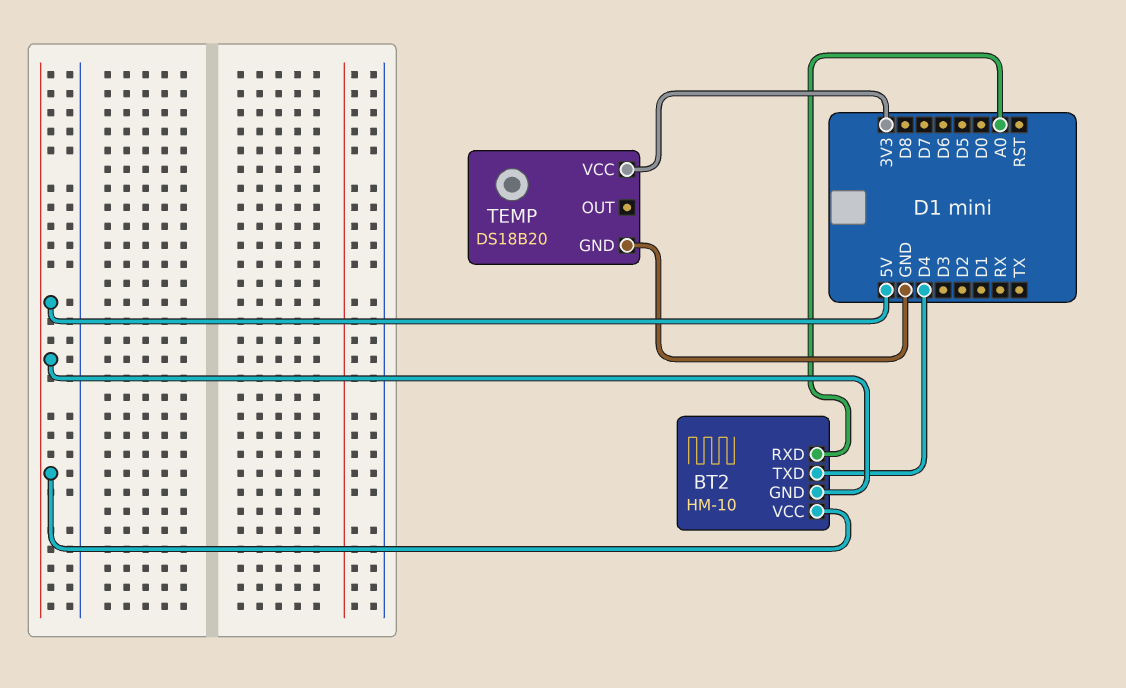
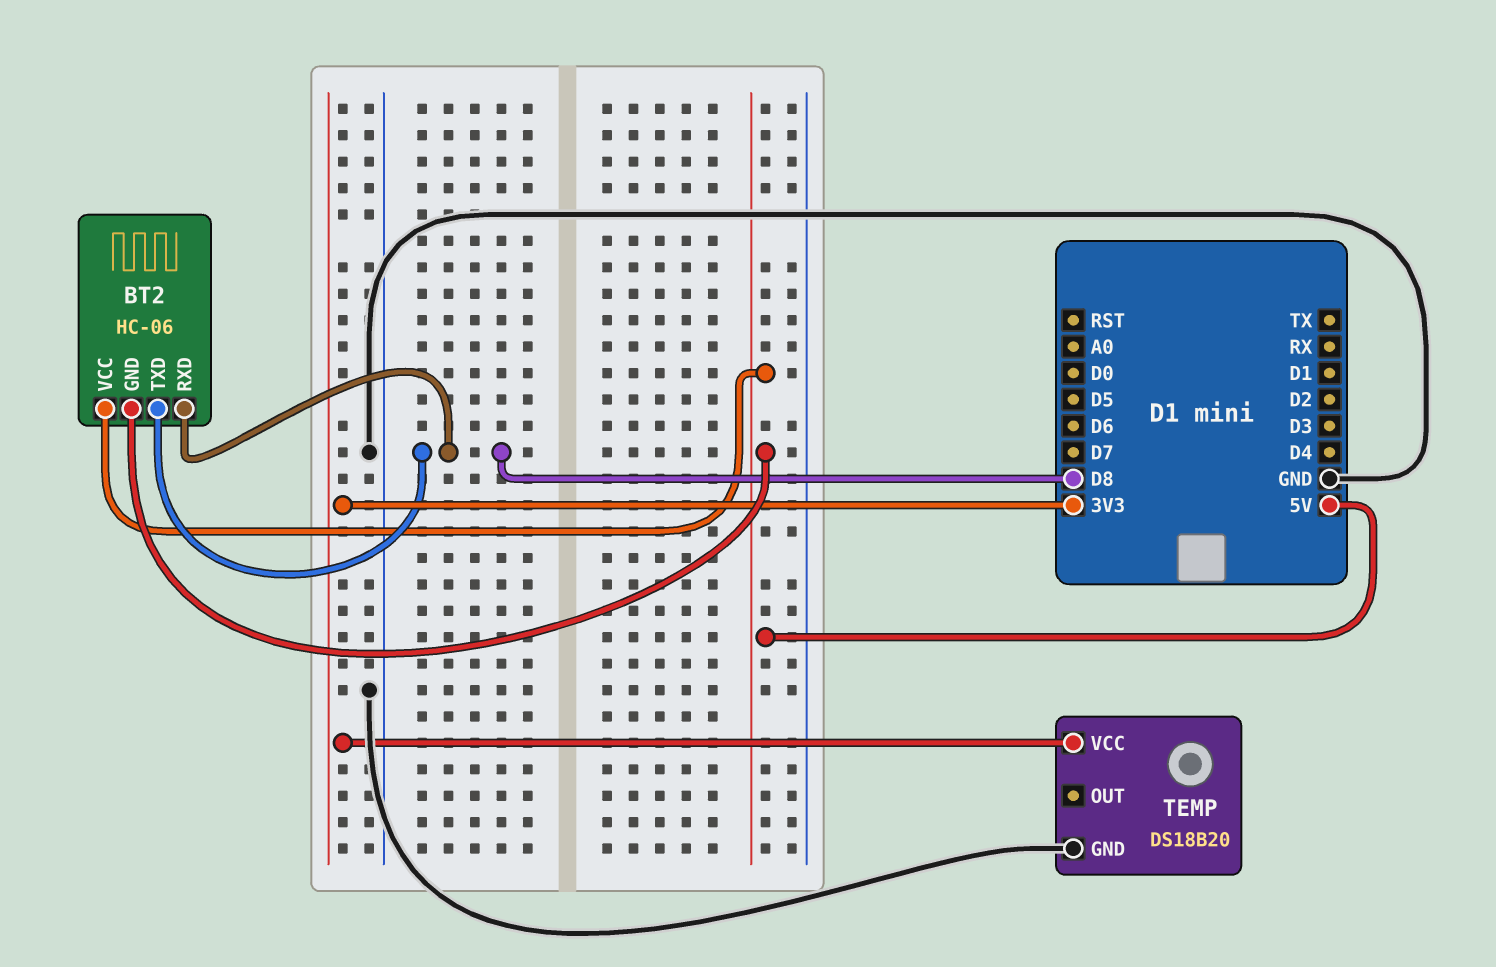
BT2: HM-10 -> HC-06
BT2 pin RXD: A0 -> D8
BT2 pin TXD: D4 -> D8

